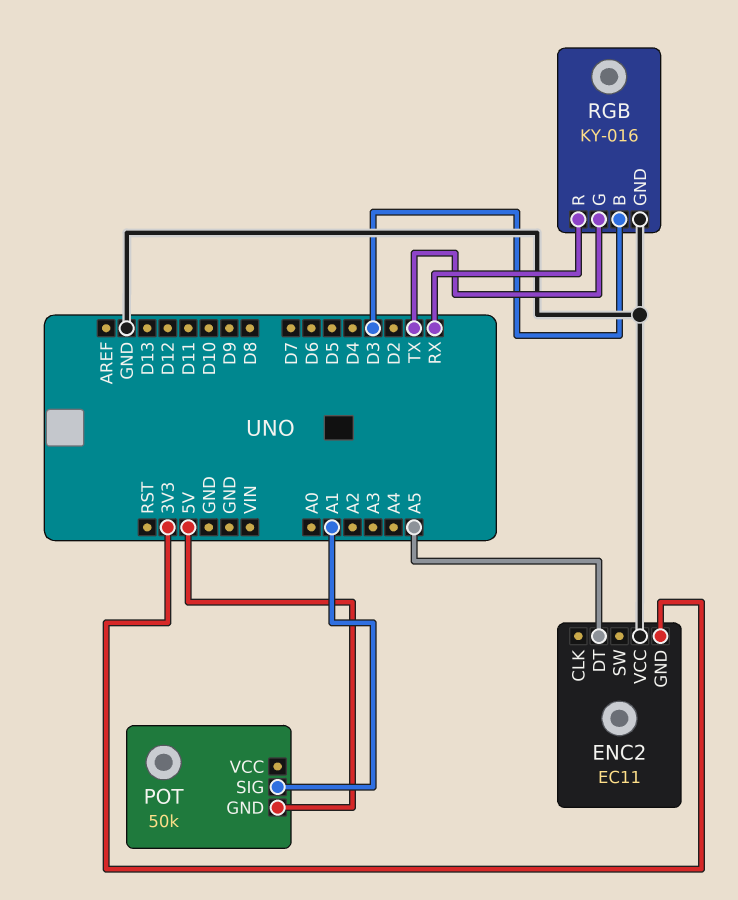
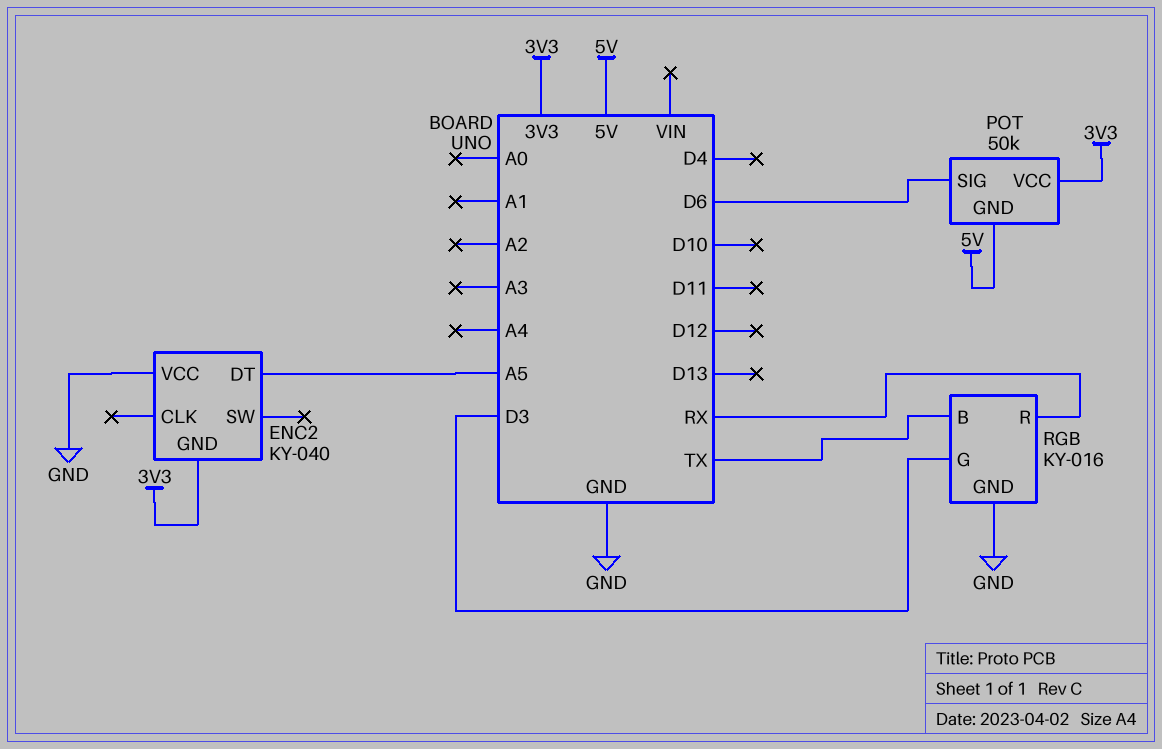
ENC2: EC11 -> KY-040
POT pin SIG: A1 -> D6
POT pin VCC: none -> 3V3
RGB pin B: D3 -> TX
RGB pin G: TX -> D3

